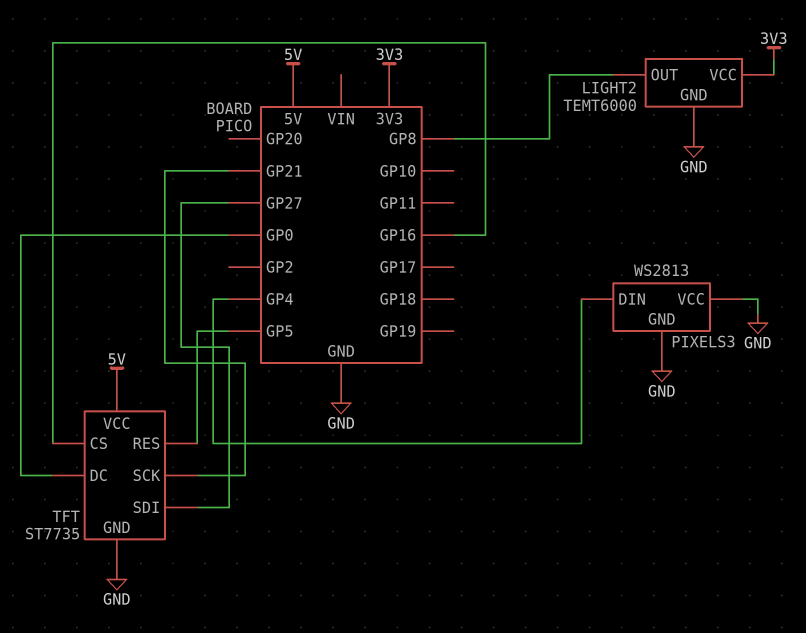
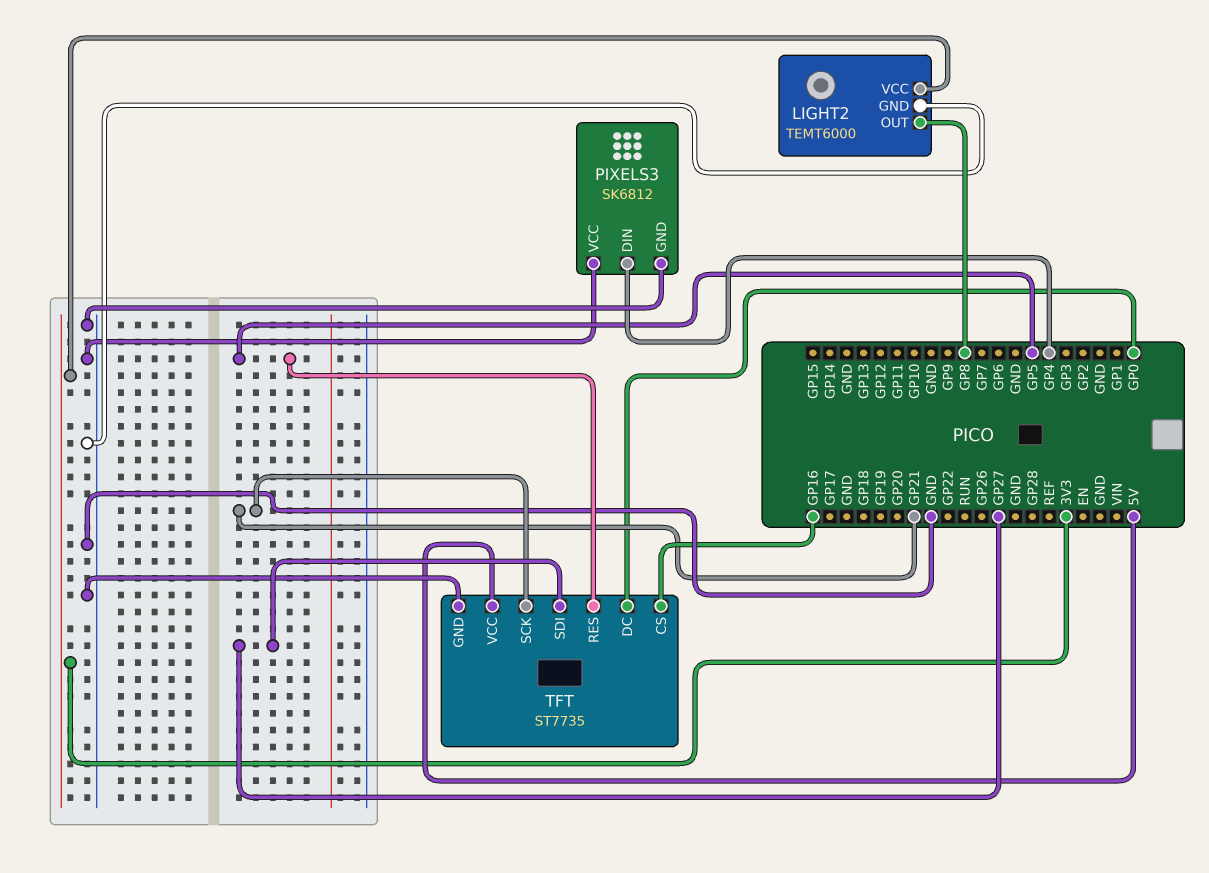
PIXELS3: WS2813 -> SK6812

